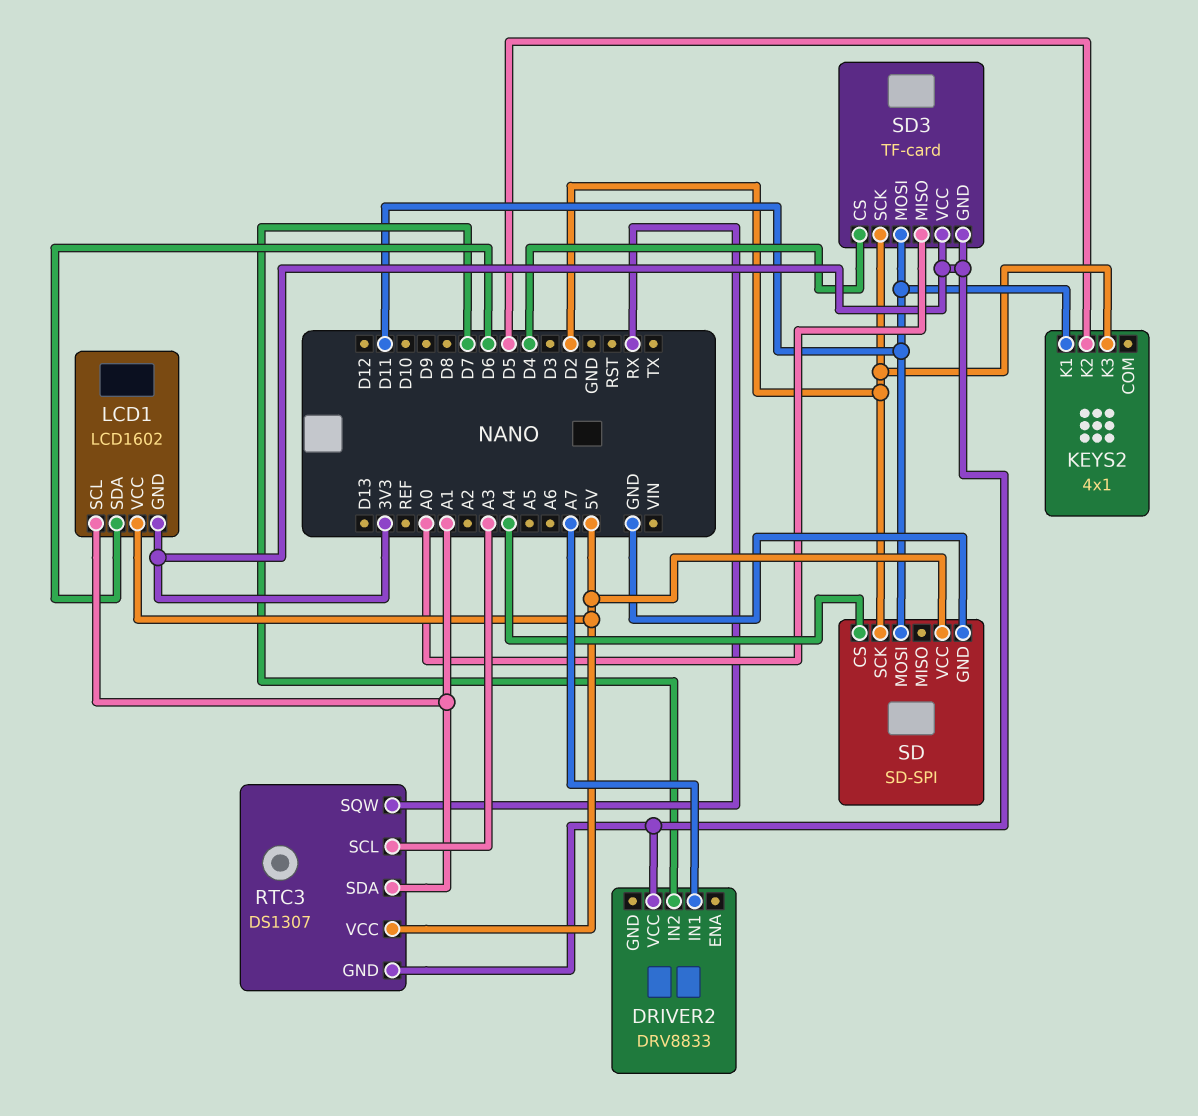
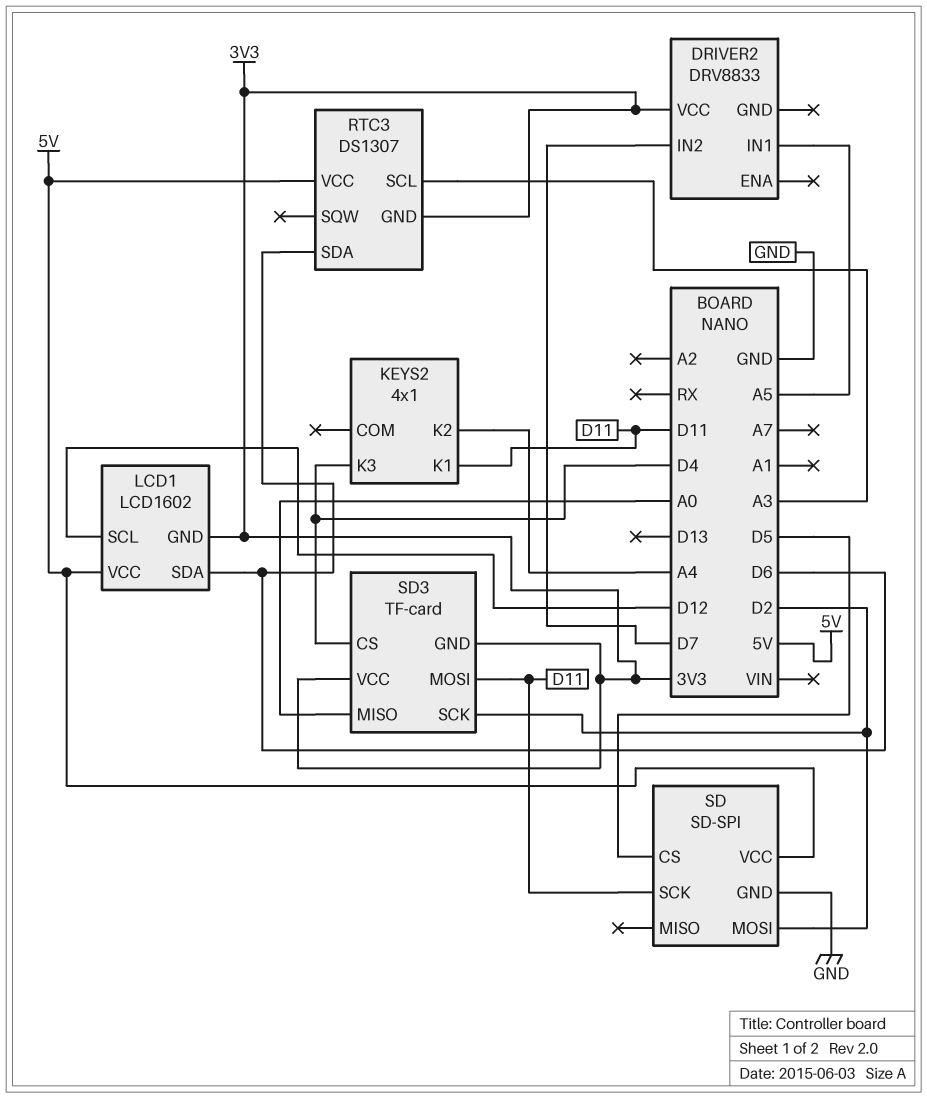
DRIVER2 pin IN1: A7 -> A5
KEYS2 pin K2: D5 -> A4
KEYS2 pin K3: D2 -> D4
LCD1 pin SCL: A1 -> D12
RTC3 pin SDA: A1 -> D6
RTC3 pin SQW: RX -> none
SD pin CS: A4 -> D5
SD pin MOSI: D11 -> D2
SD pin SCK: D2 -> D11

